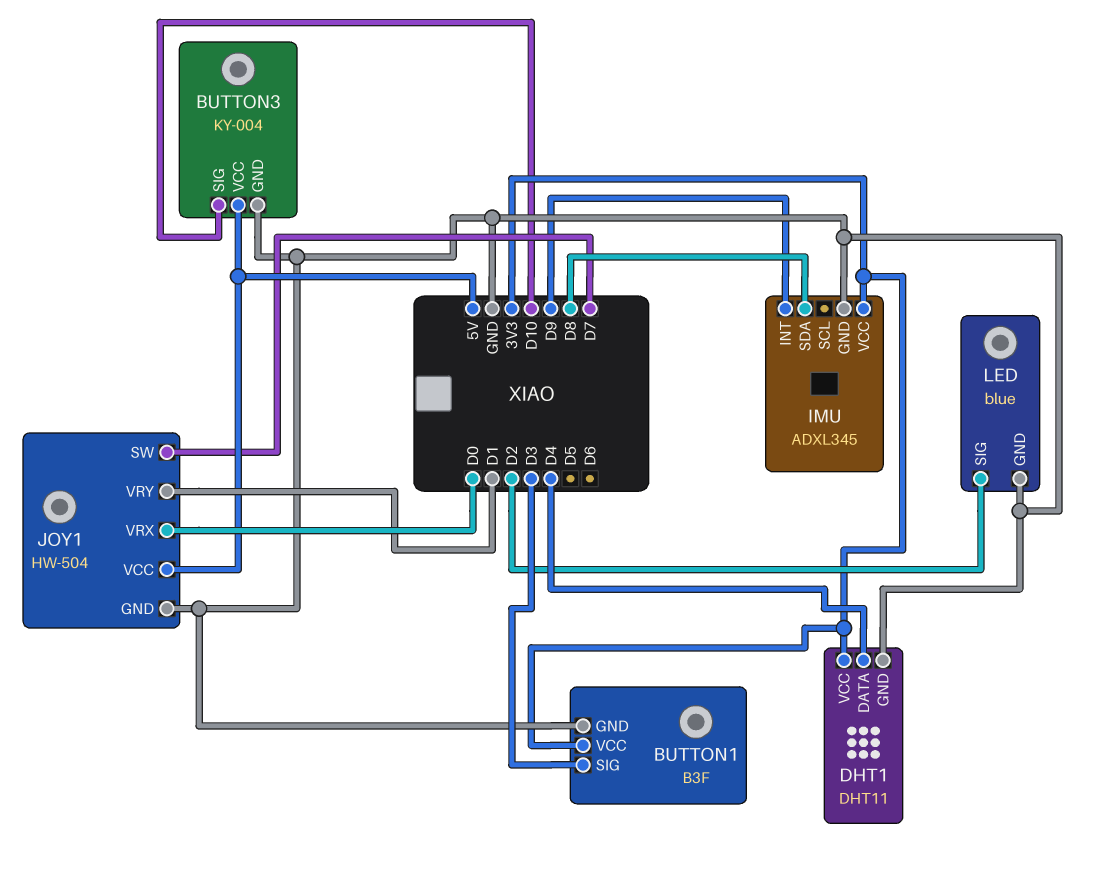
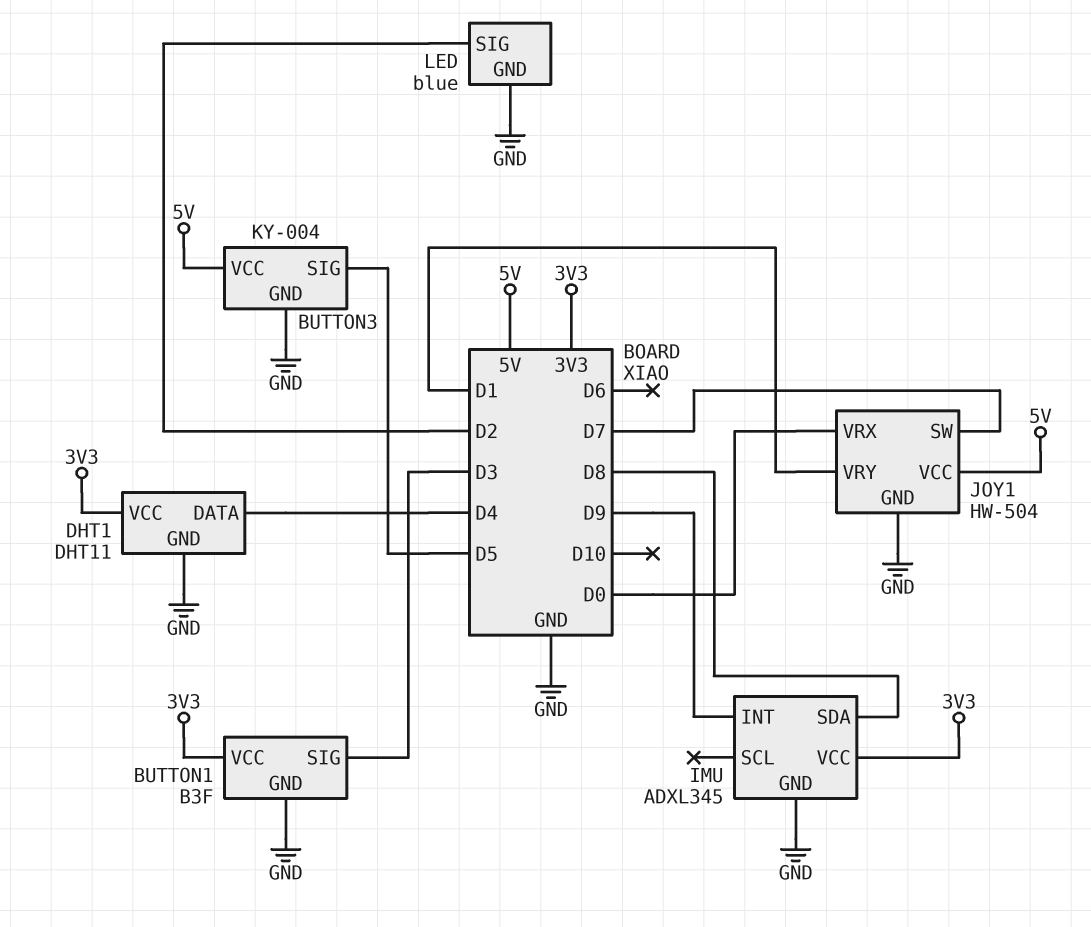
BUTTON3 pin SIG: D10 -> D5

